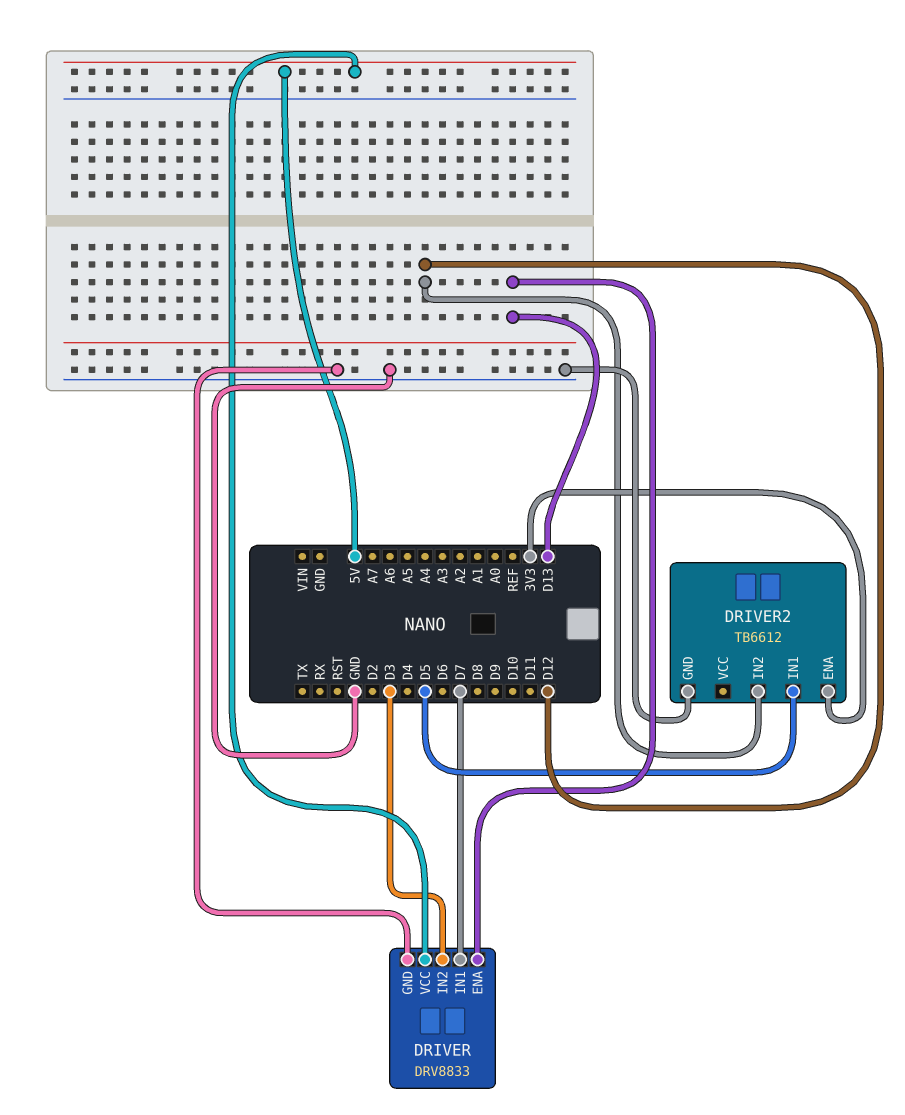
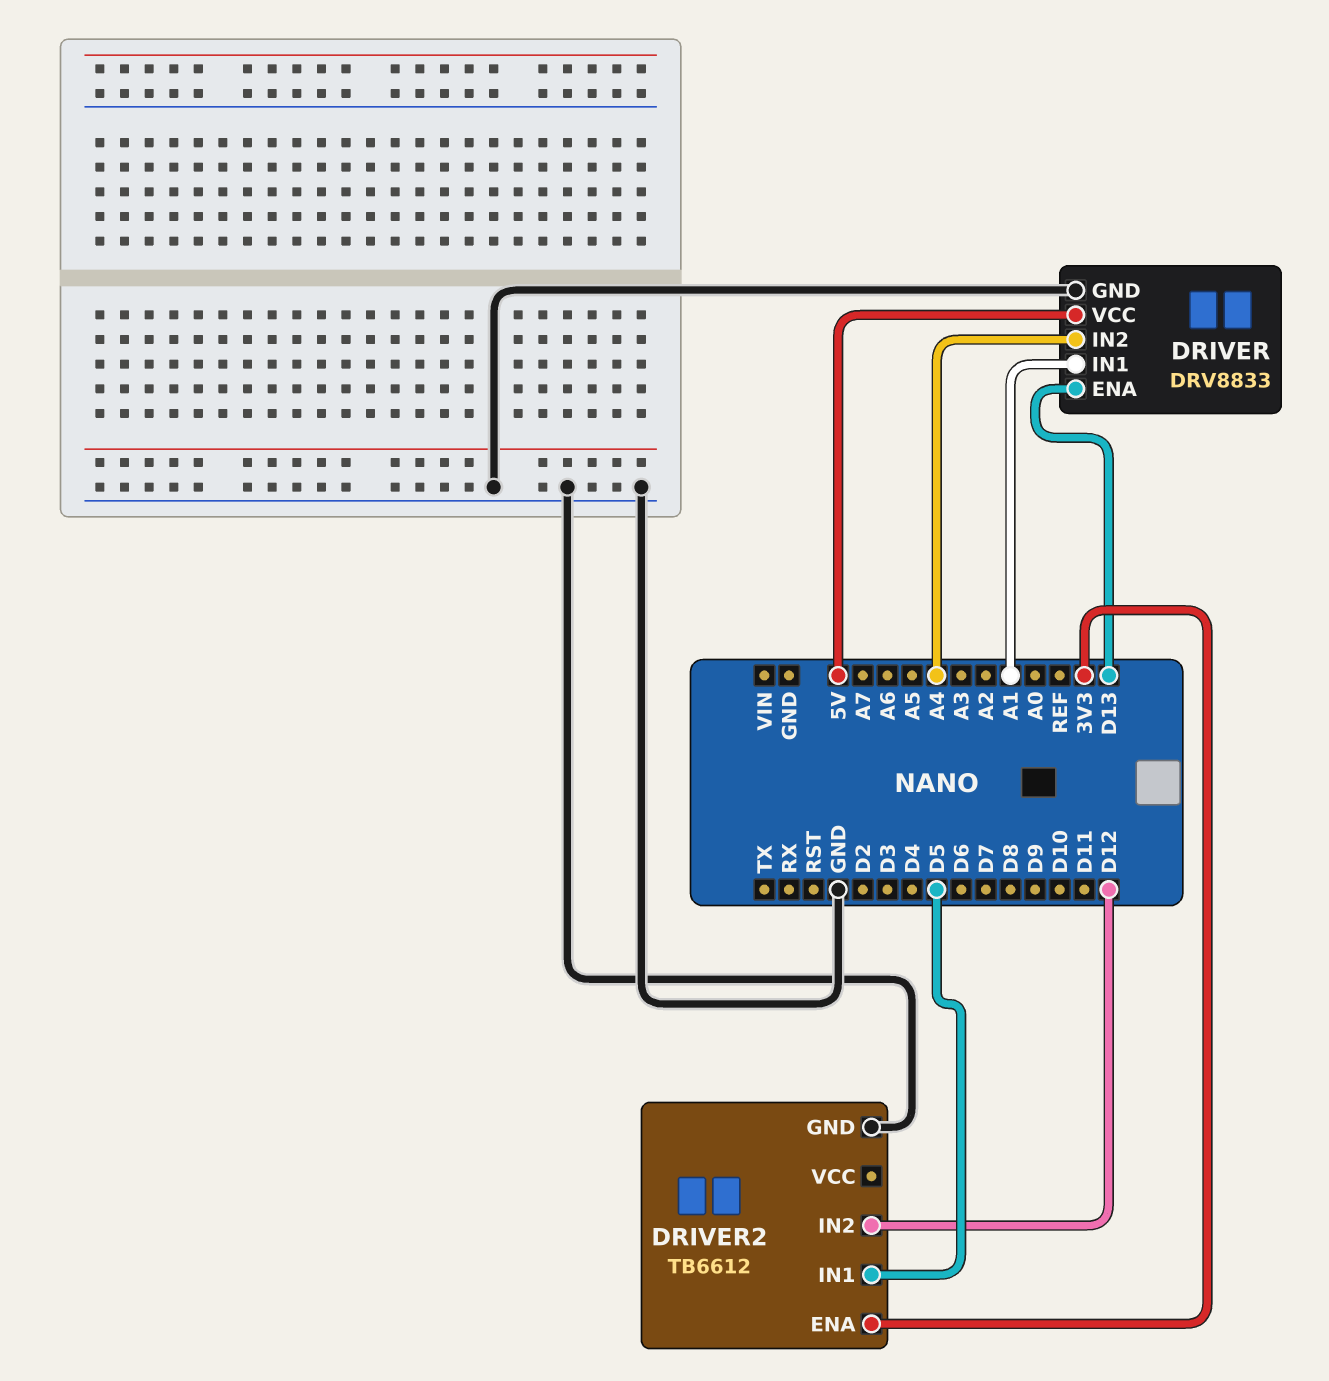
DRIVER pin IN1: D7 -> A1
DRIVER pin IN2: D3 -> A4

